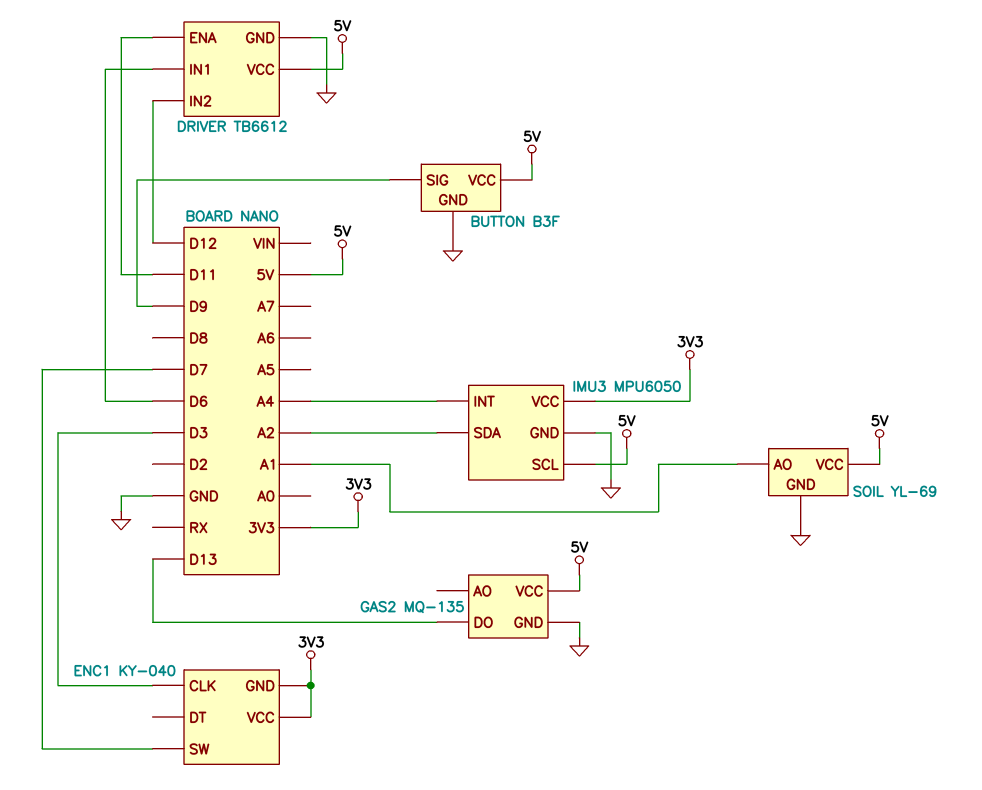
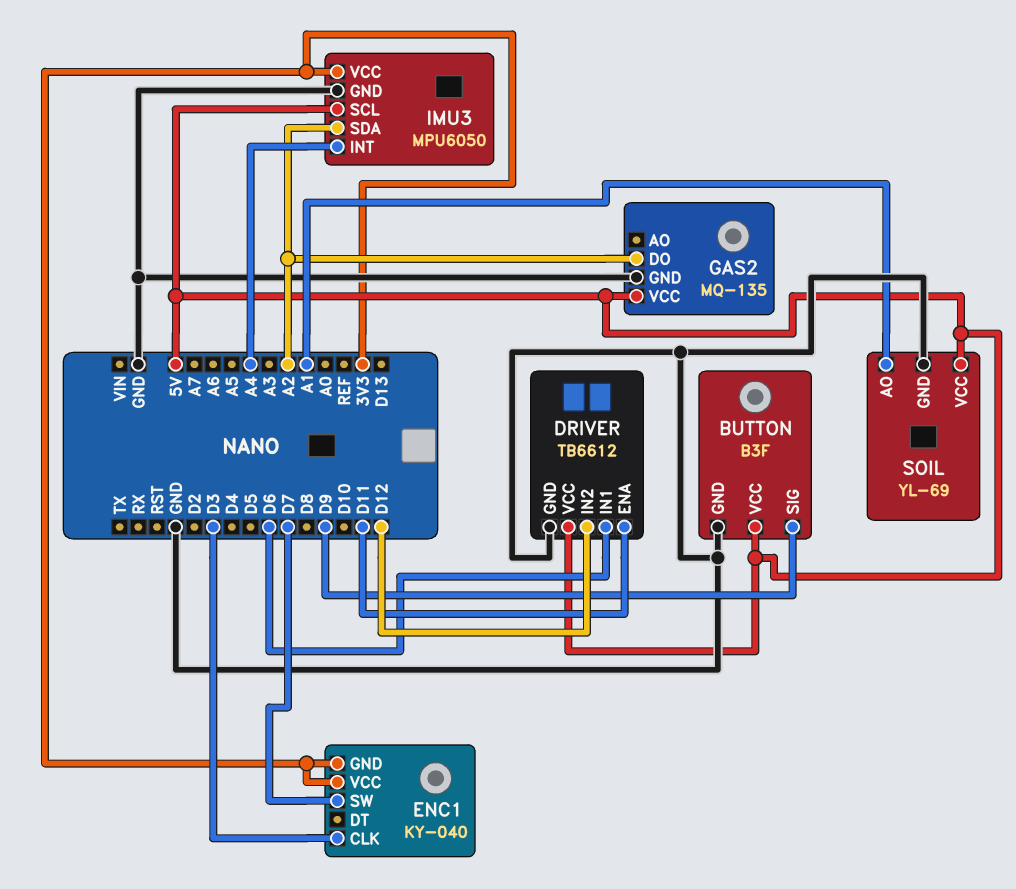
GAS2 pin DO: D13 -> A2

